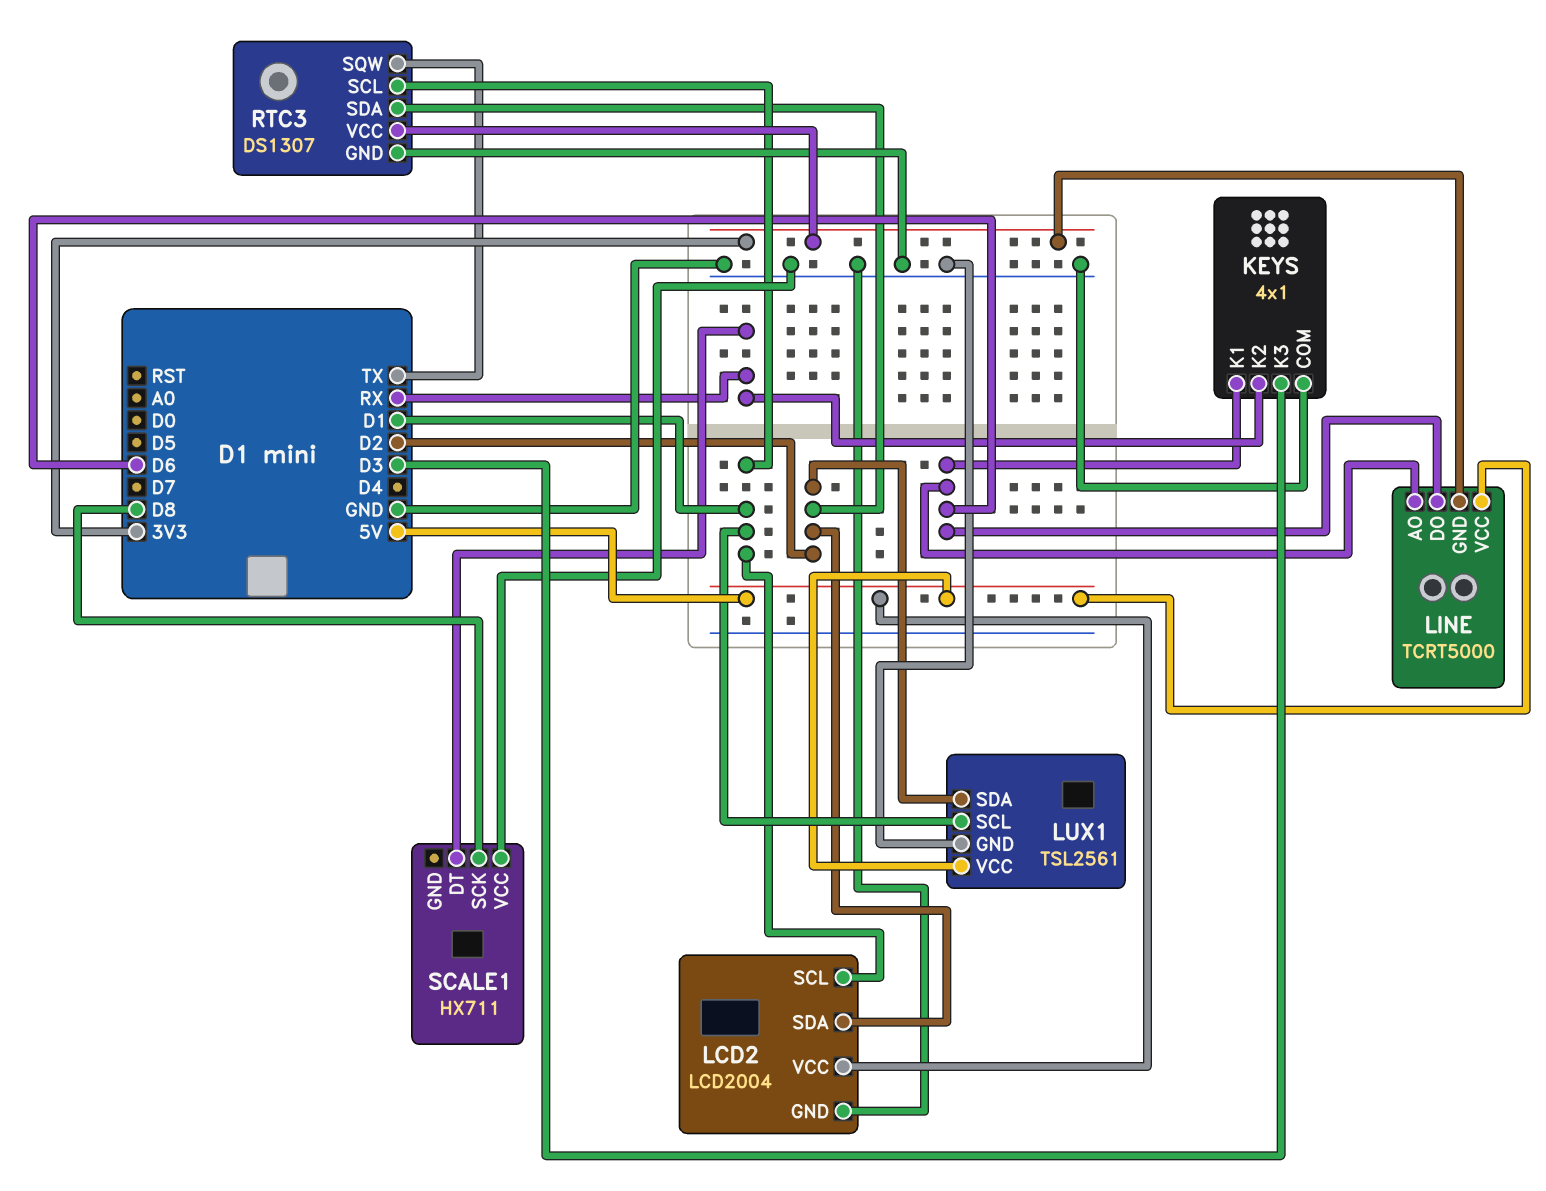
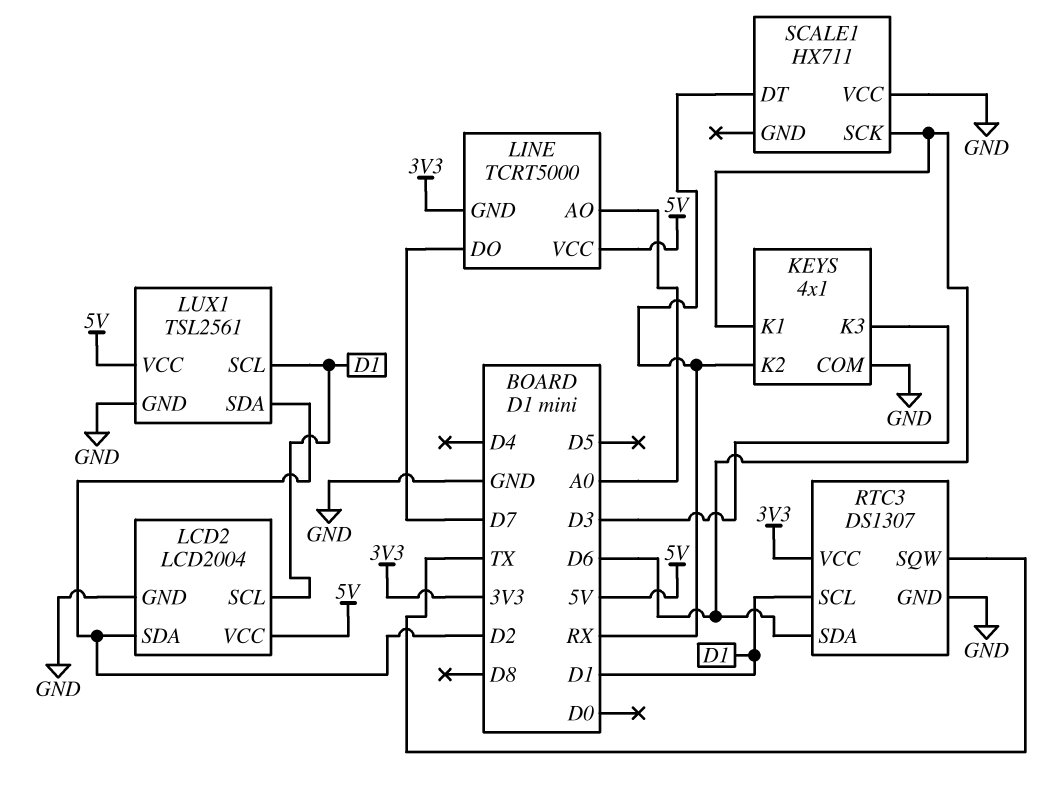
LINE pin AO: D6 -> A0
LINE pin DO: D6 -> D7
RTC3 pin SDA: D2 -> D6
SCALE1 pin SCK: D8 -> D6

